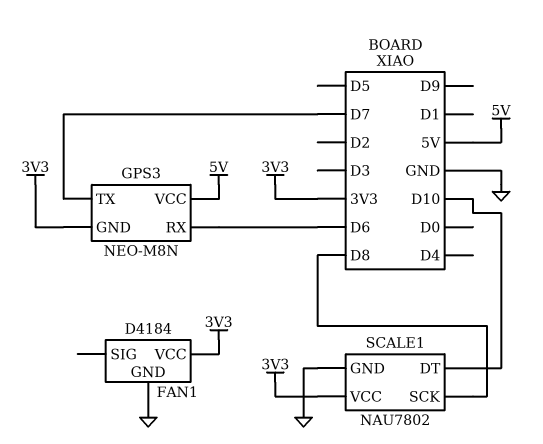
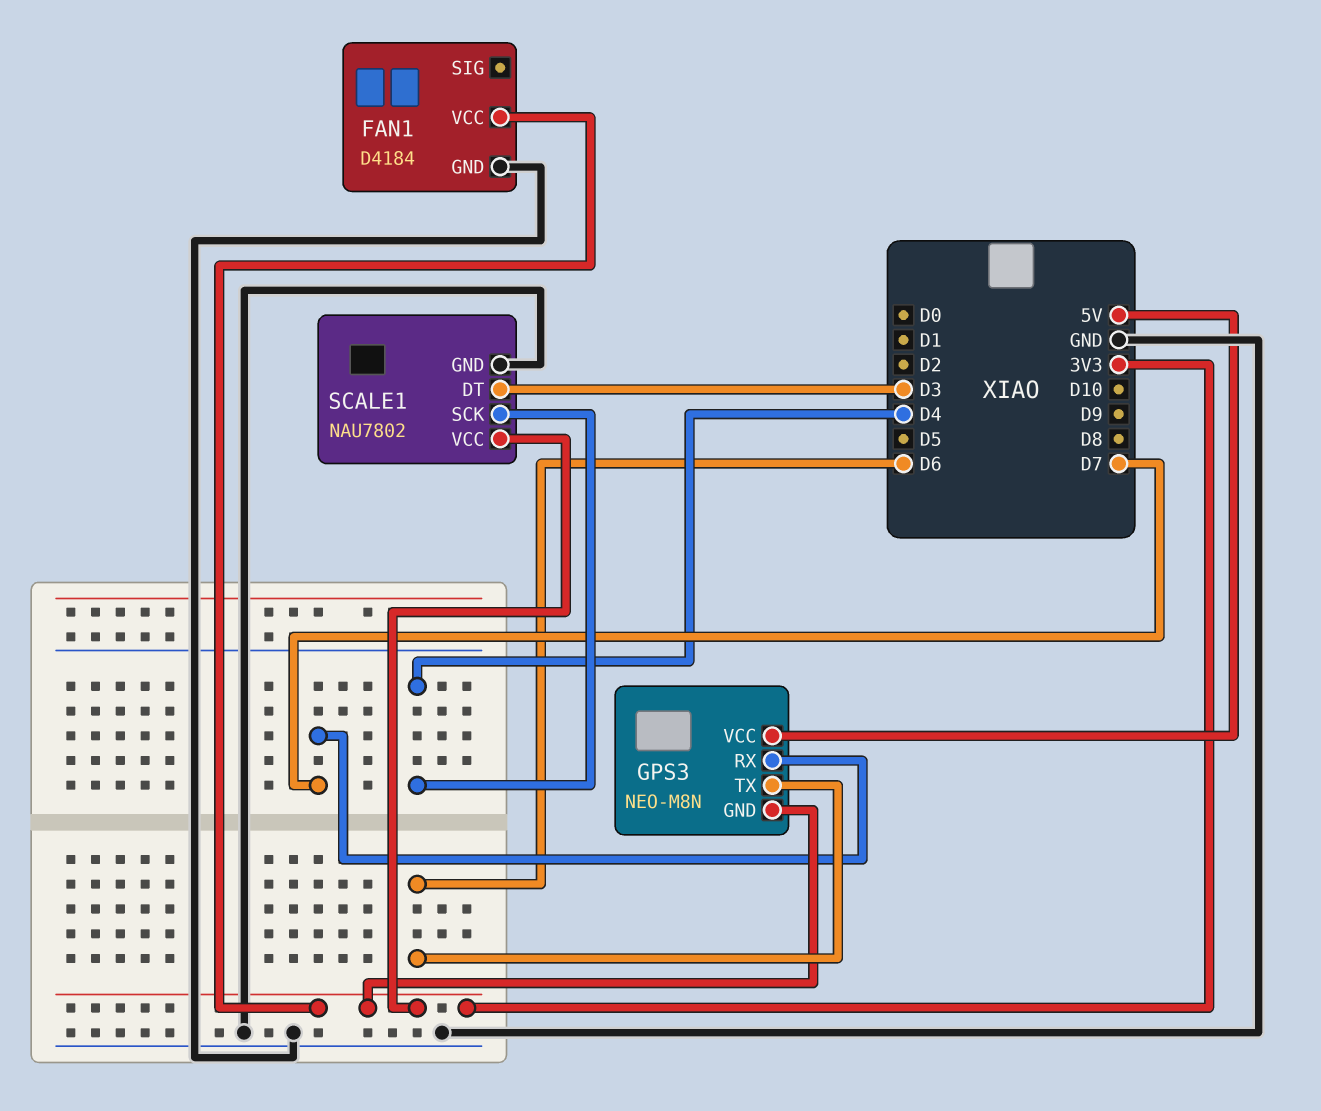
GPS3 pin RX: D6 -> D7
GPS3 pin TX: D7 -> D6
SCALE1 pin DT: D10 -> D3
SCALE1 pin SCK: D8 -> D4

